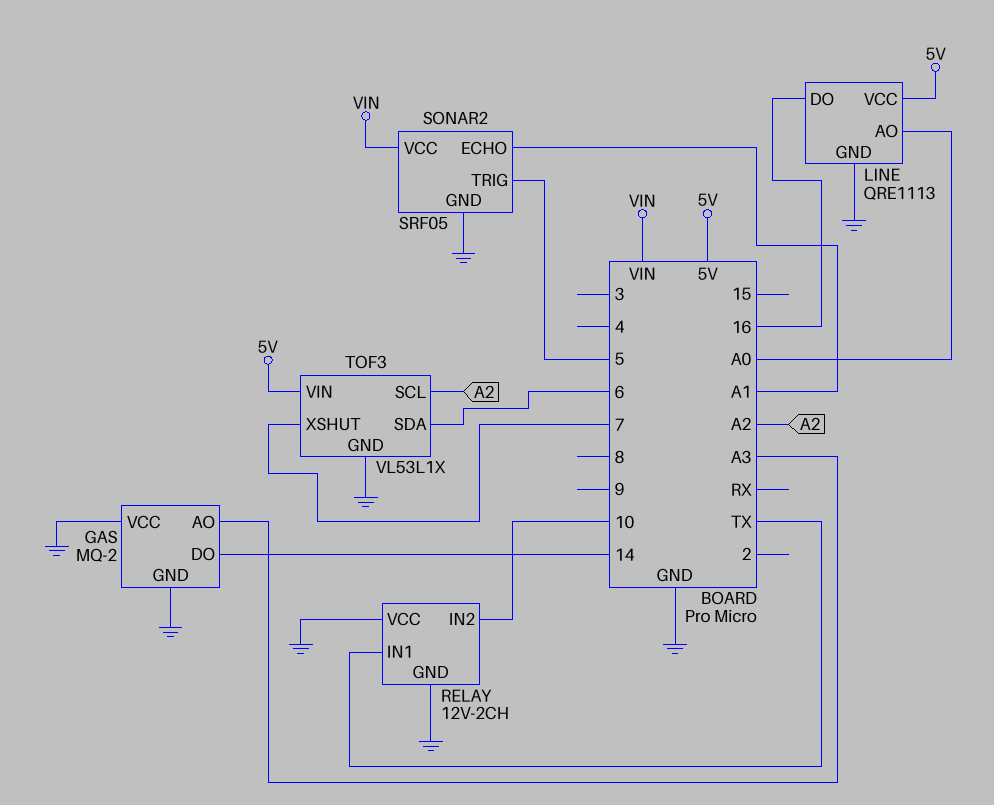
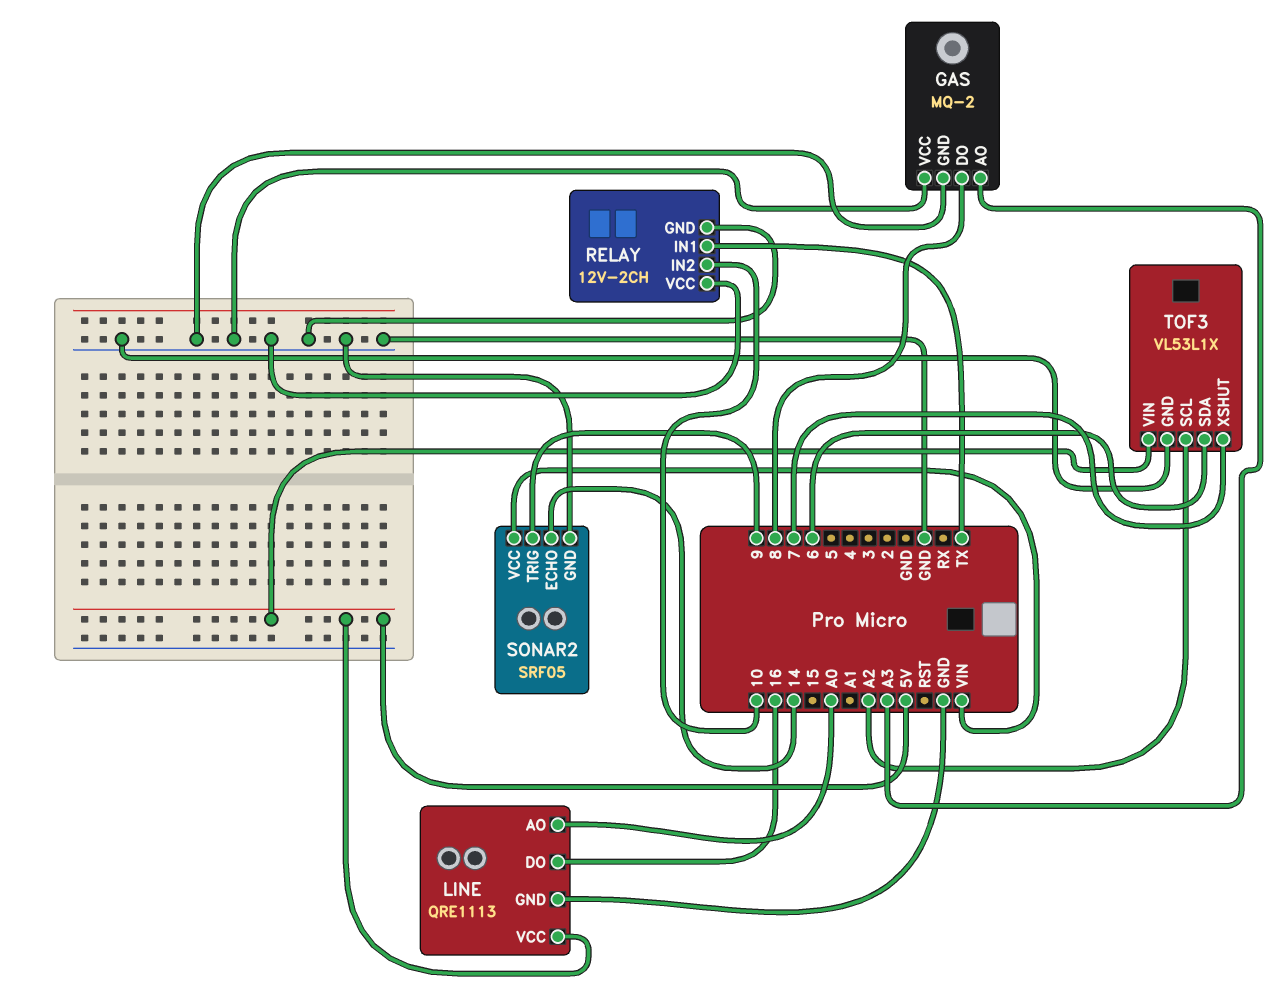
GAS pin DO: 14 -> 8
SONAR2 pin ECHO: A1 -> 14
SONAR2 pin TRIG: 5 -> 9

